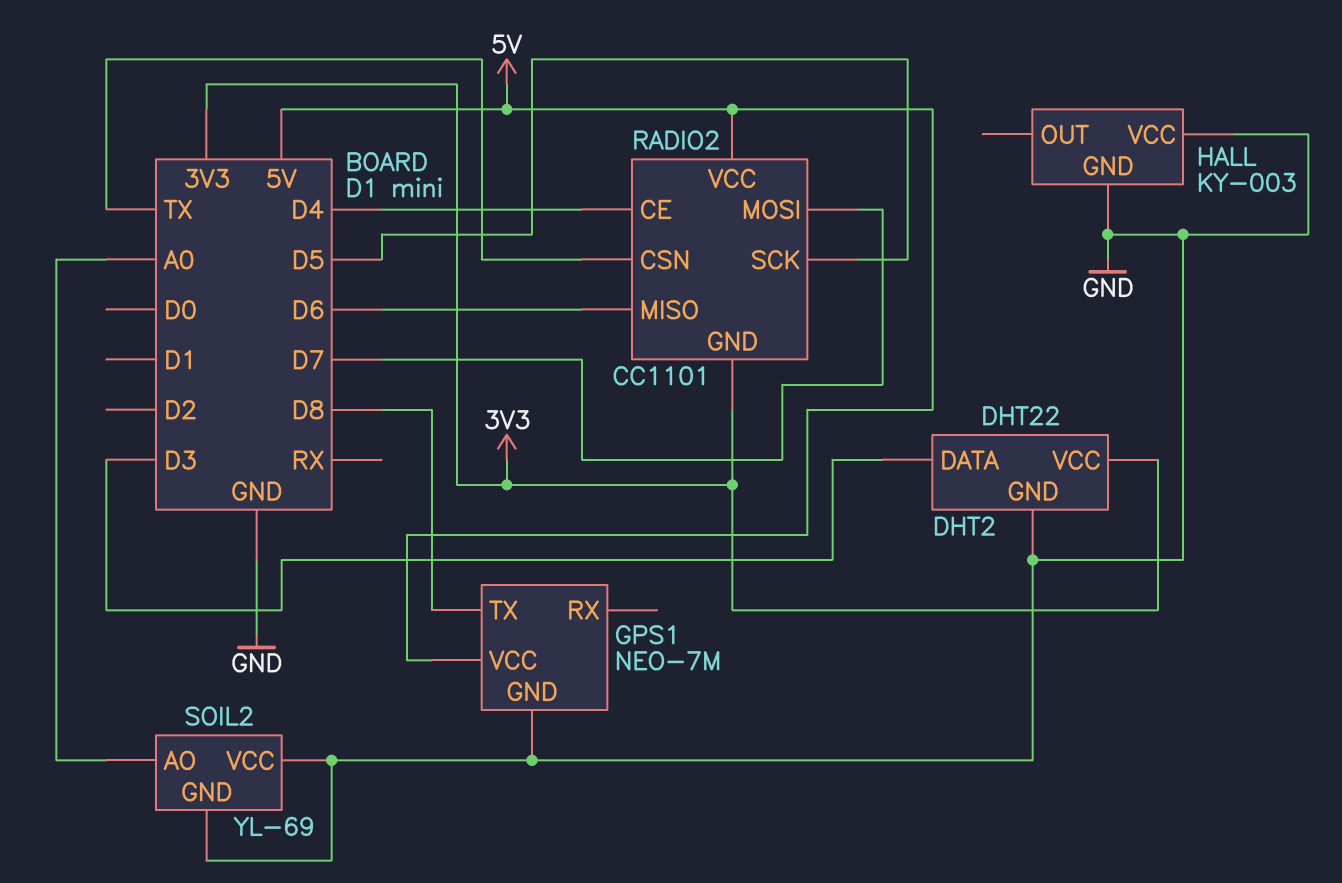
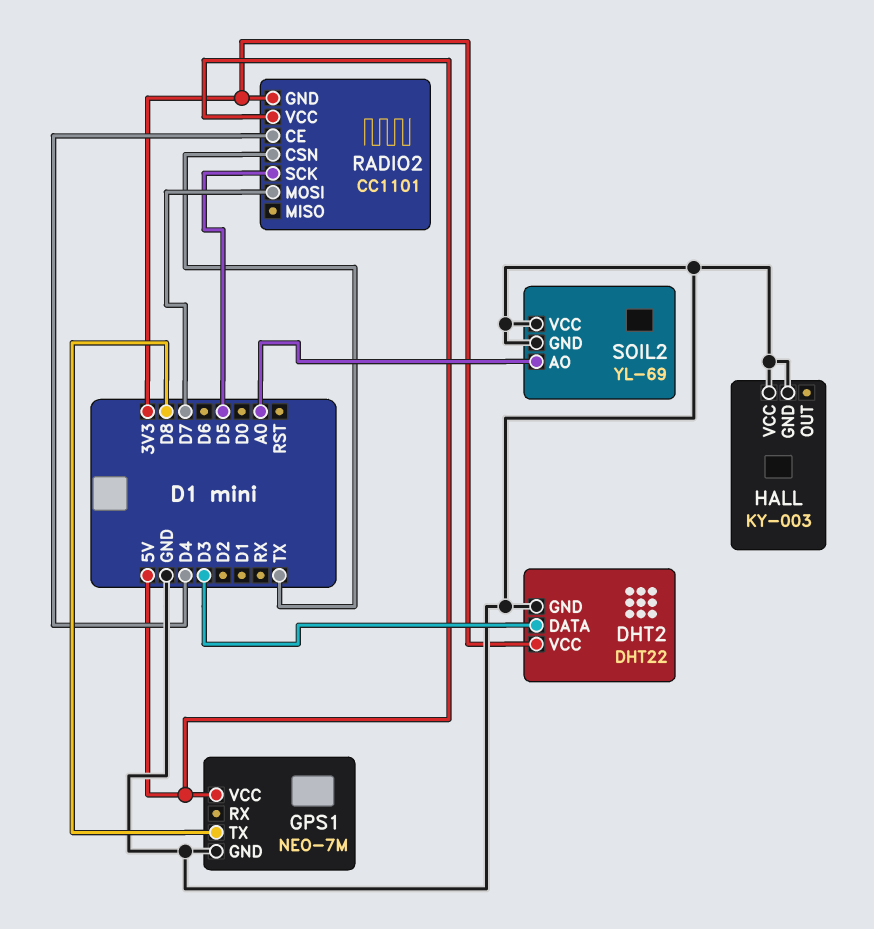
RADIO2 pin MISO: D6 -> none

